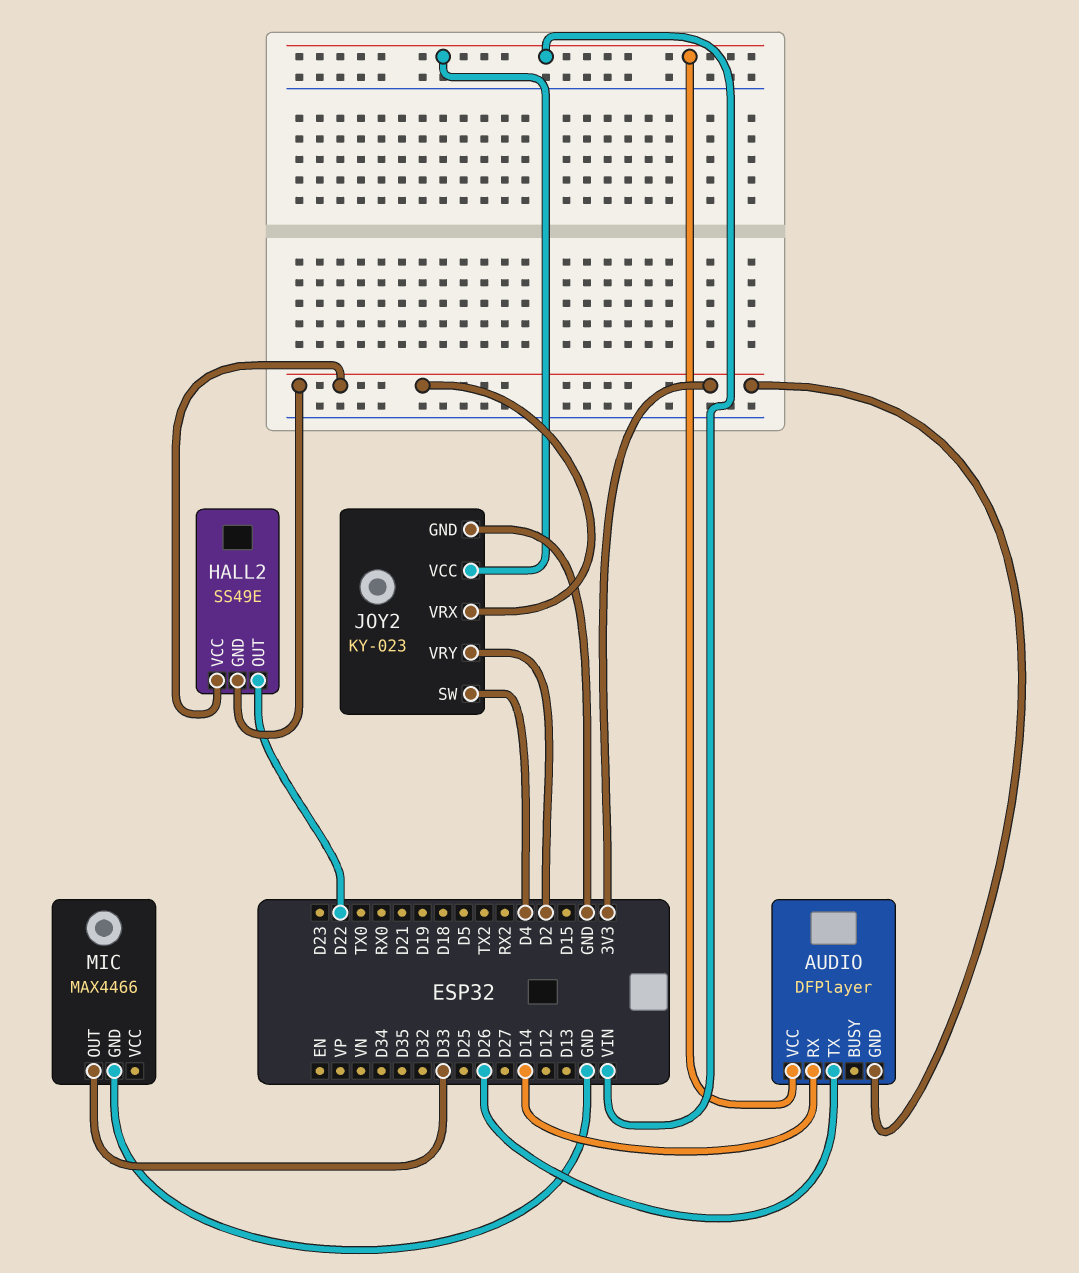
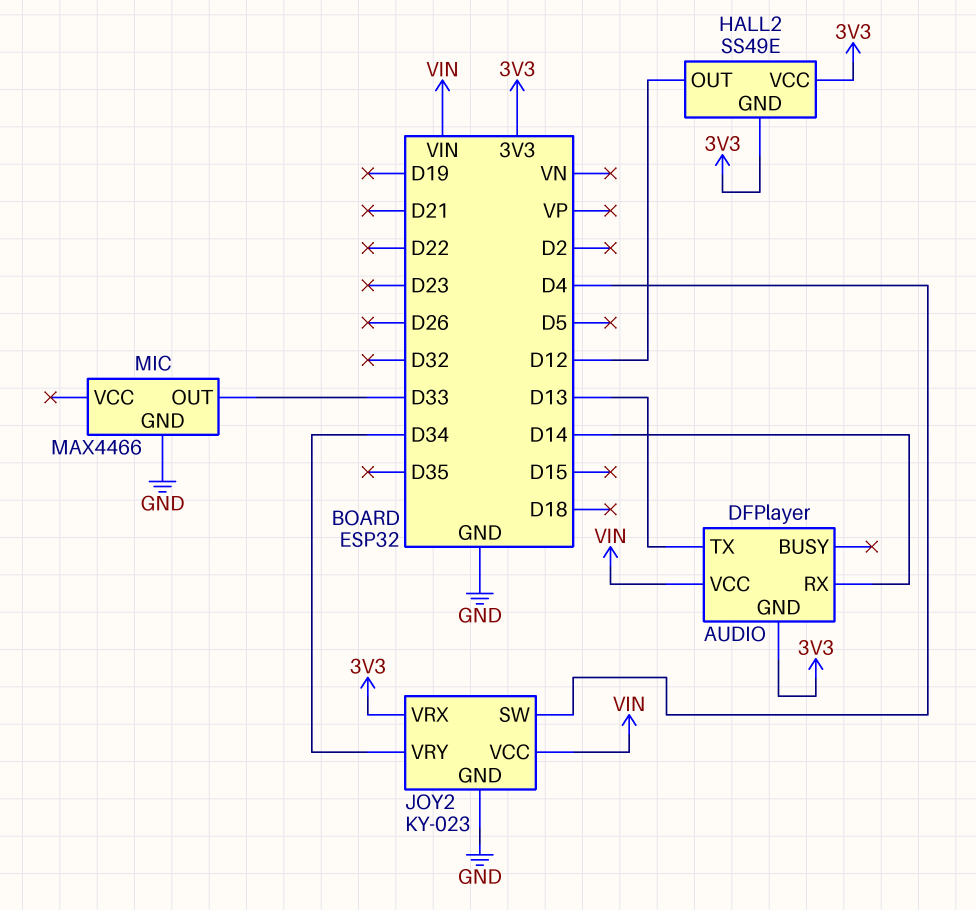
AUDIO pin TX: D26 -> D13
HALL2 pin OUT: D22 -> D12
JOY2 pin VRY: D2 -> D34

